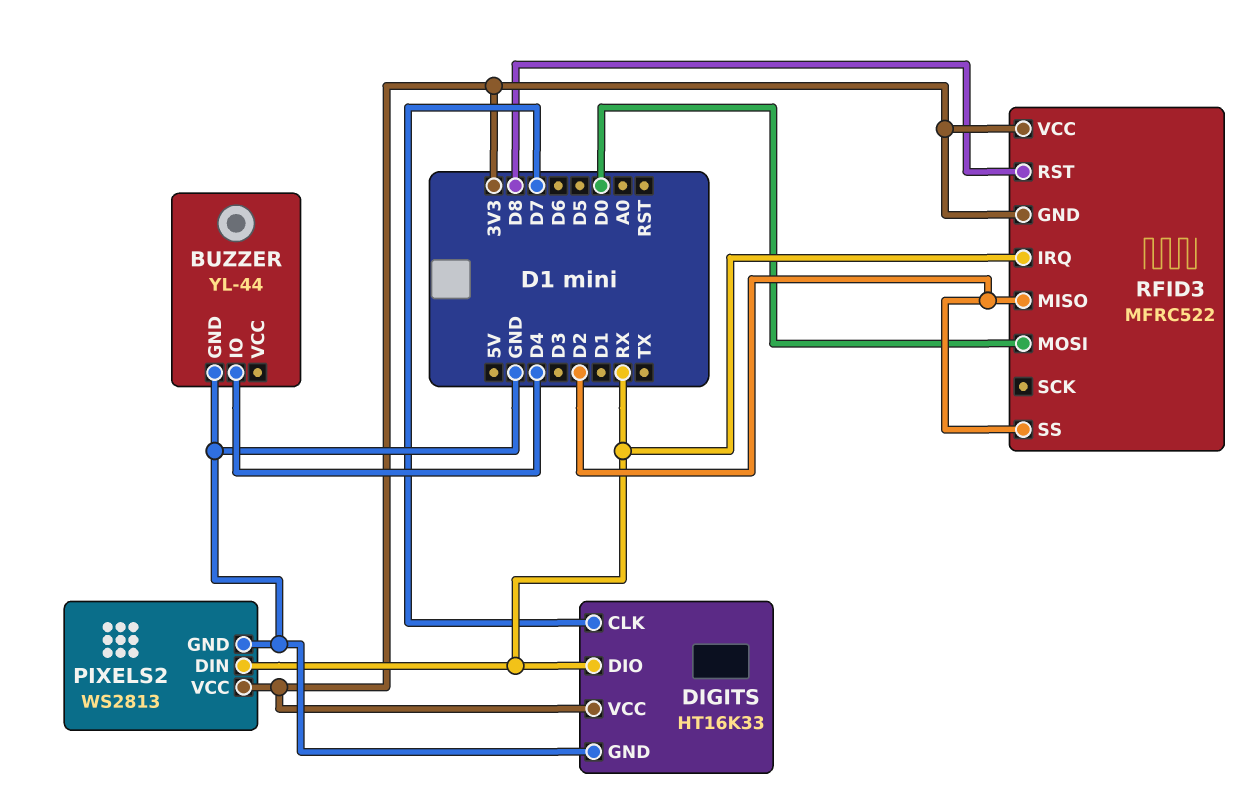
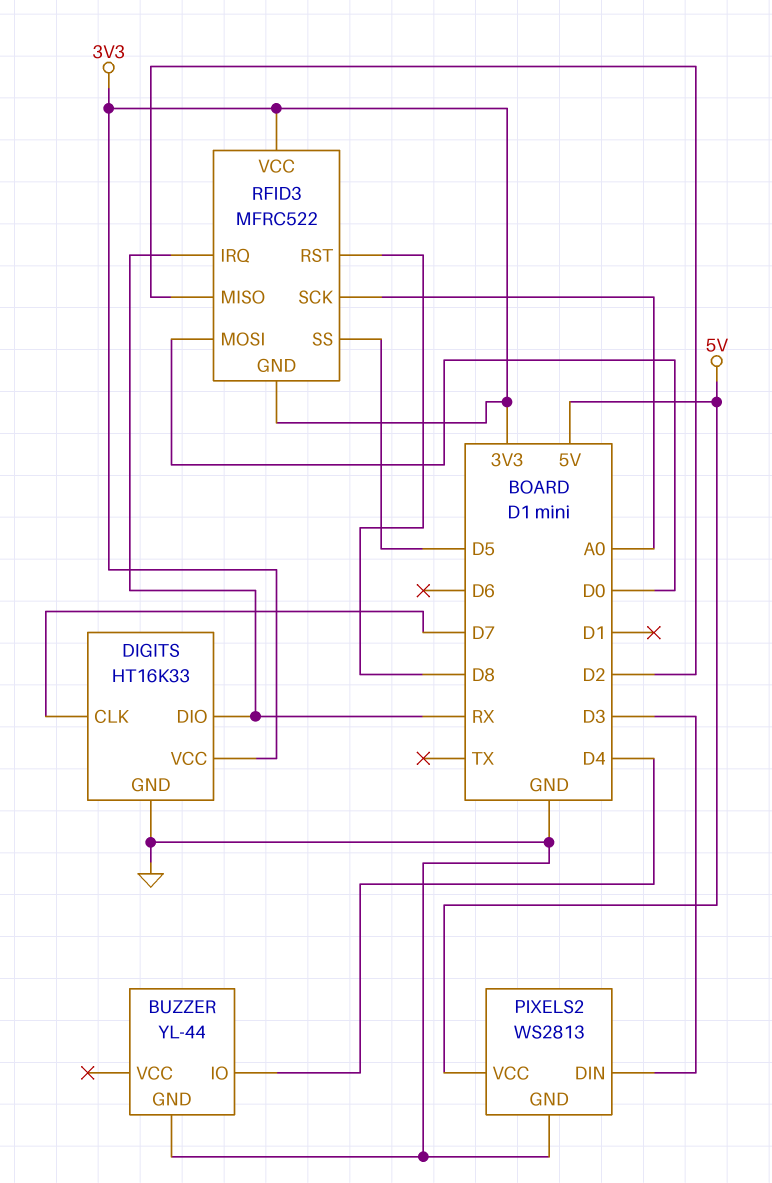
PIXELS2 pin DIN: RX -> D3
PIXELS2 pin VCC: 3V3 -> 5V
RFID3 pin SCK: none -> A0
RFID3 pin SS: D2 -> D5

